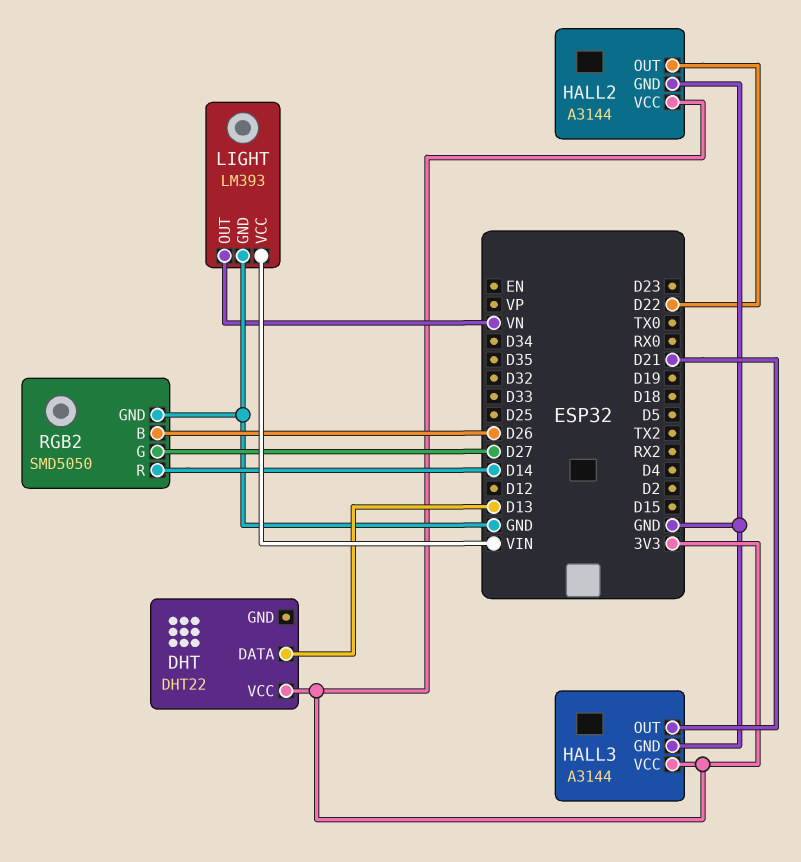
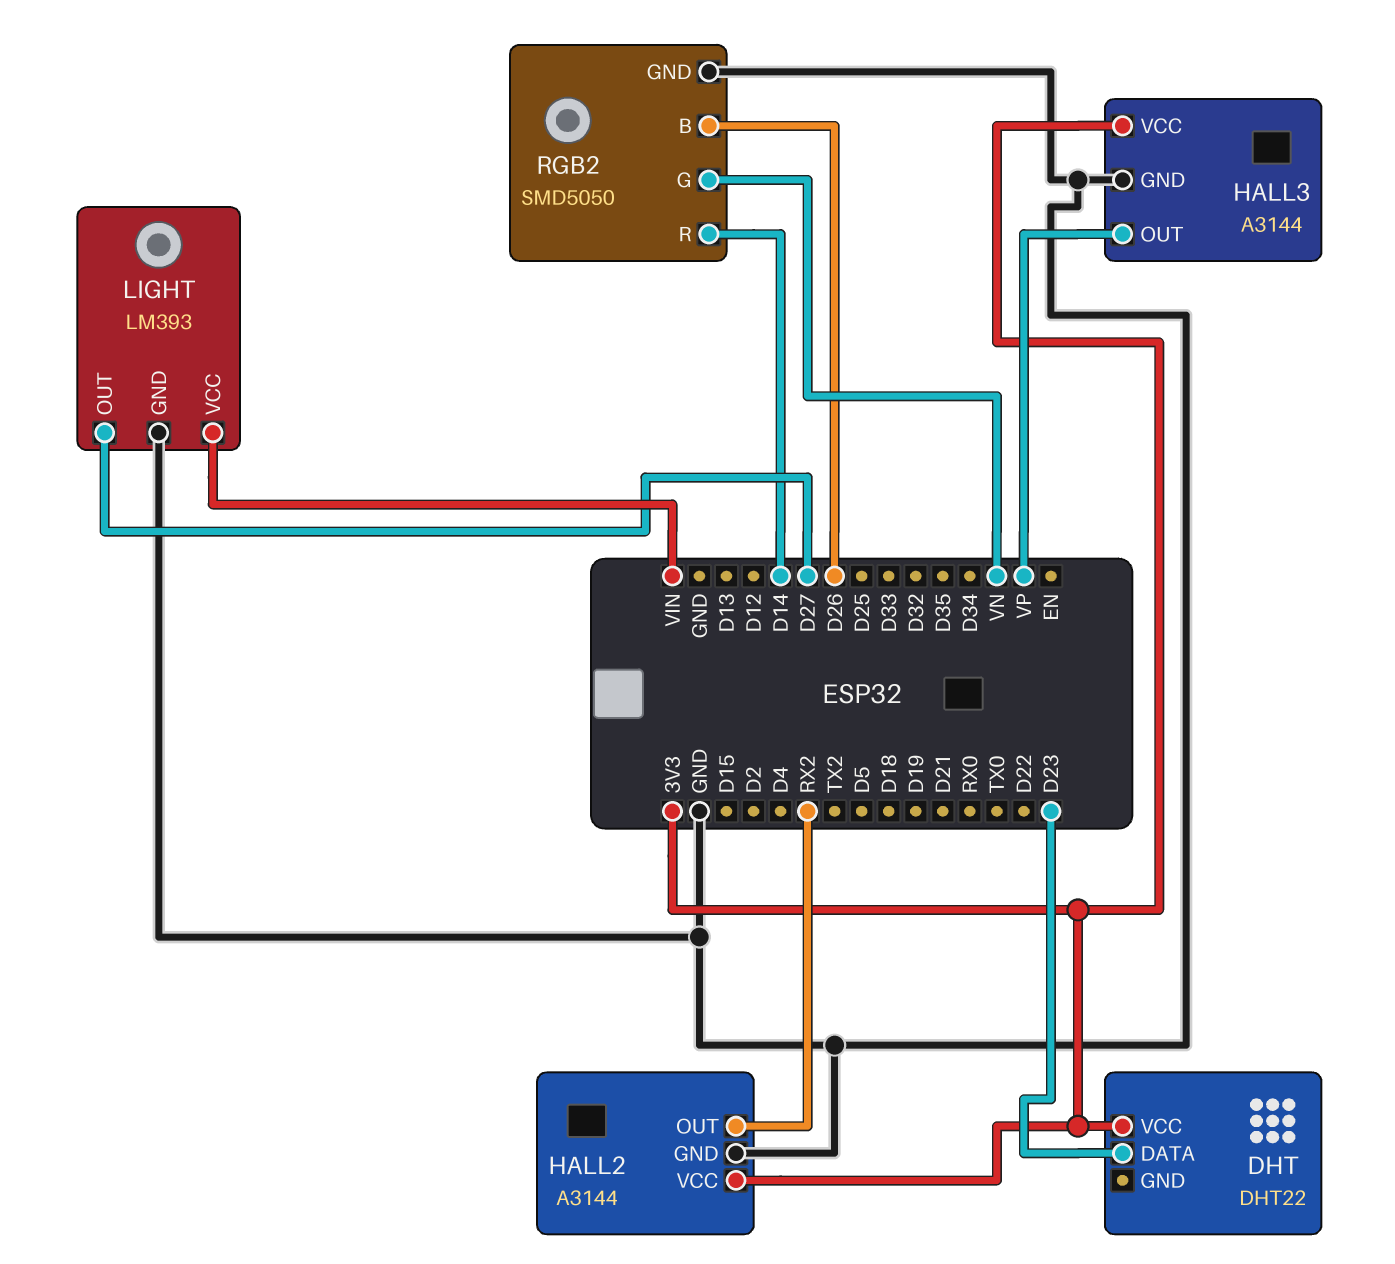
DHT pin DATA: D13 -> D23
HALL2 pin OUT: D22 -> RX2
HALL3 pin OUT: D21 -> VP
LIGHT pin OUT: VN -> D27
RGB2 pin G: D27 -> VN

